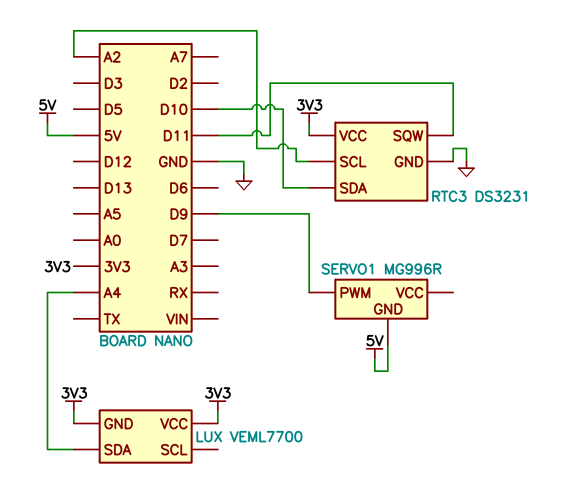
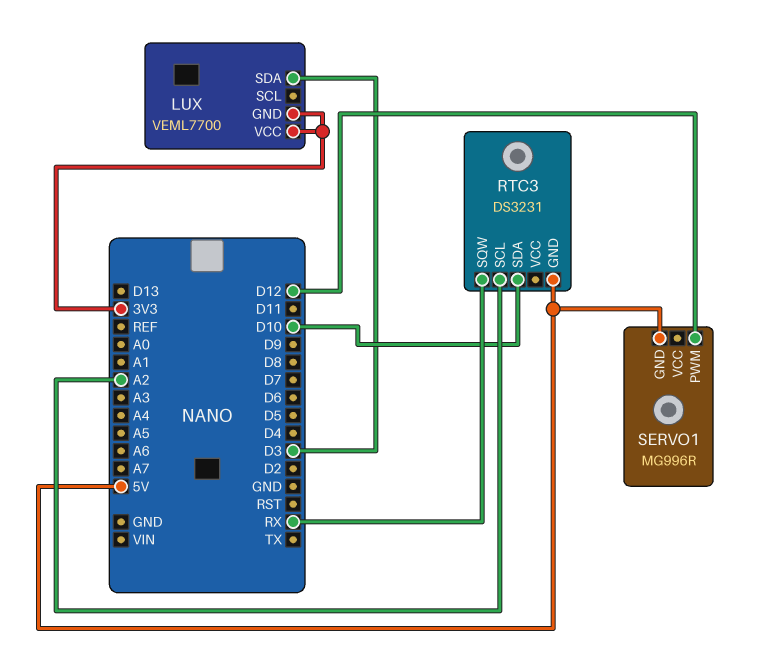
LUX pin SDA: A4 -> D3
RTC3 pin GND: GND -> 5V
RTC3 pin SQW: D11 -> RX
RTC3 pin VCC: 3V3 -> none
SERVO1 pin PWM: D9 -> D12

